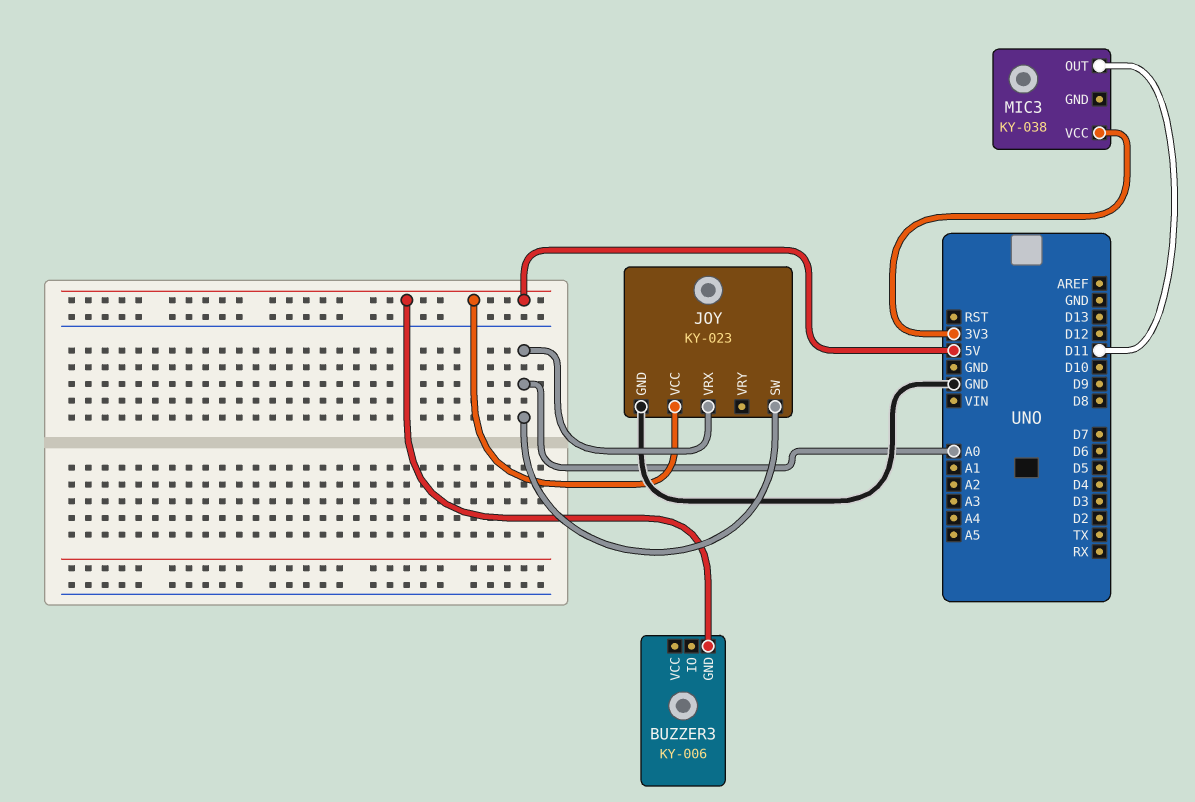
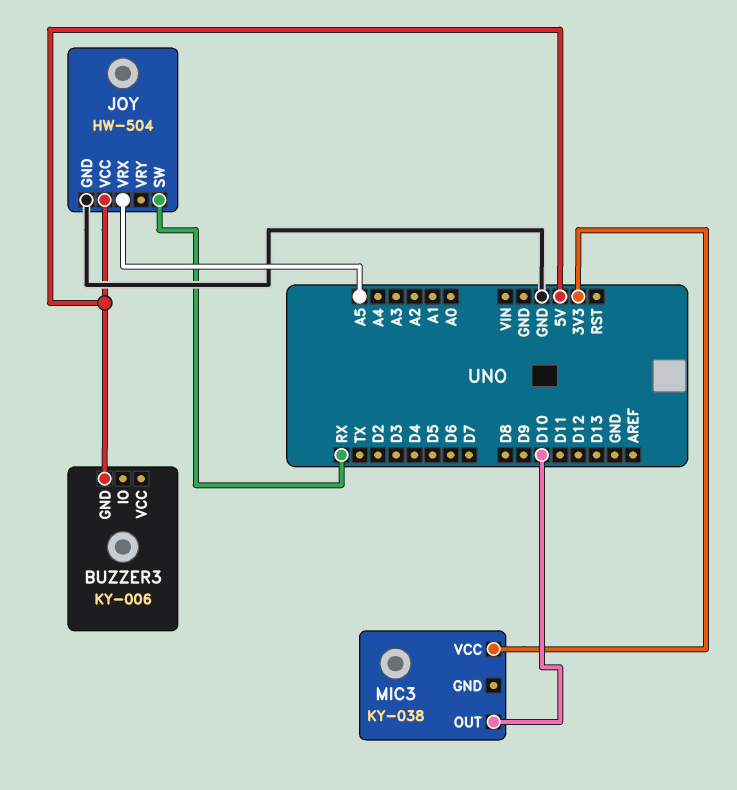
JOY: KY-023 -> HW-504
JOY pin SW: A0 -> RX
JOY pin VRX: A0 -> A5
MIC3 pin OUT: D11 -> D10

